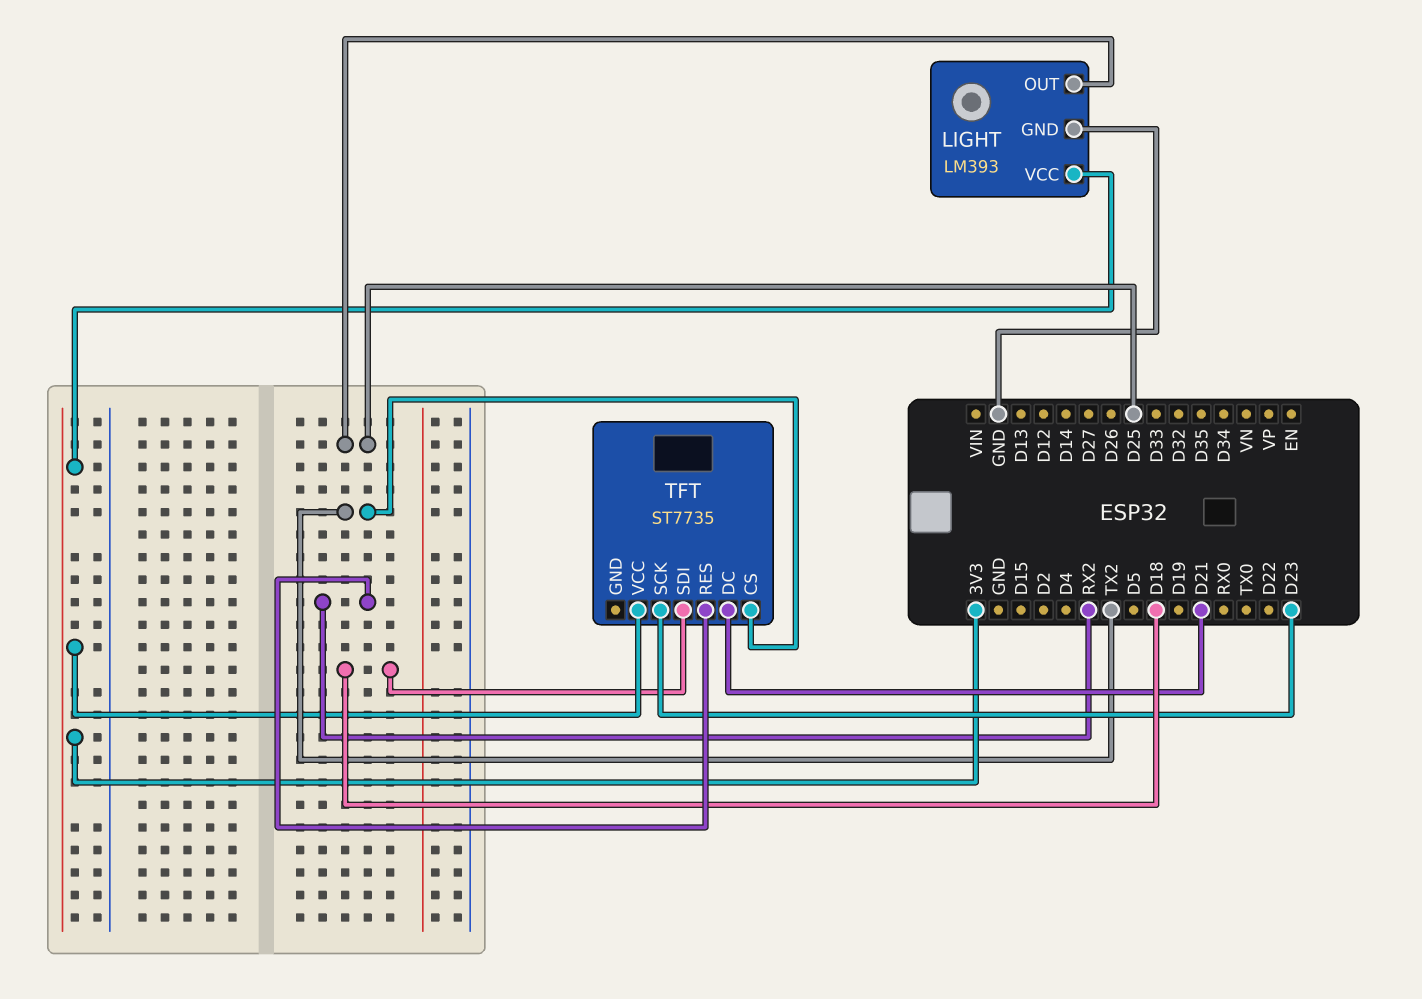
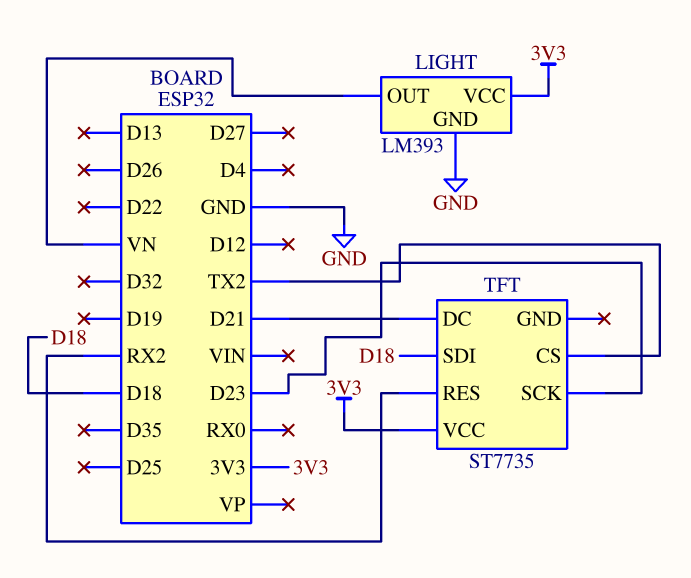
LIGHT pin OUT: D25 -> VN

